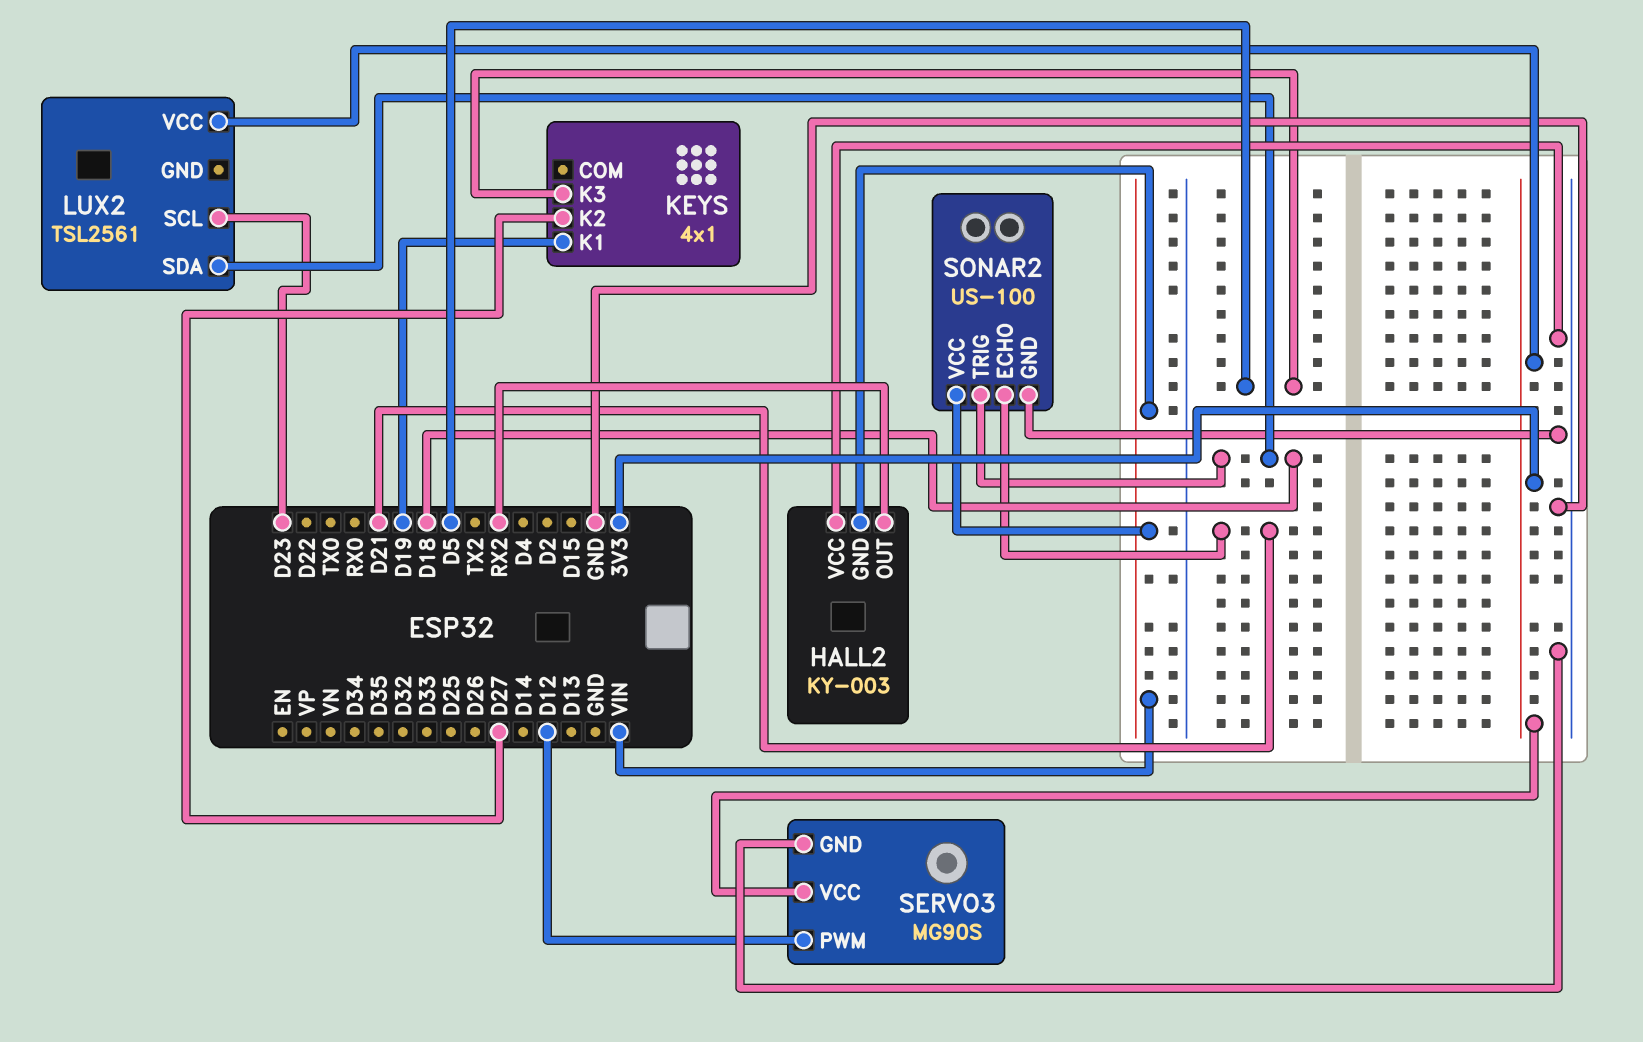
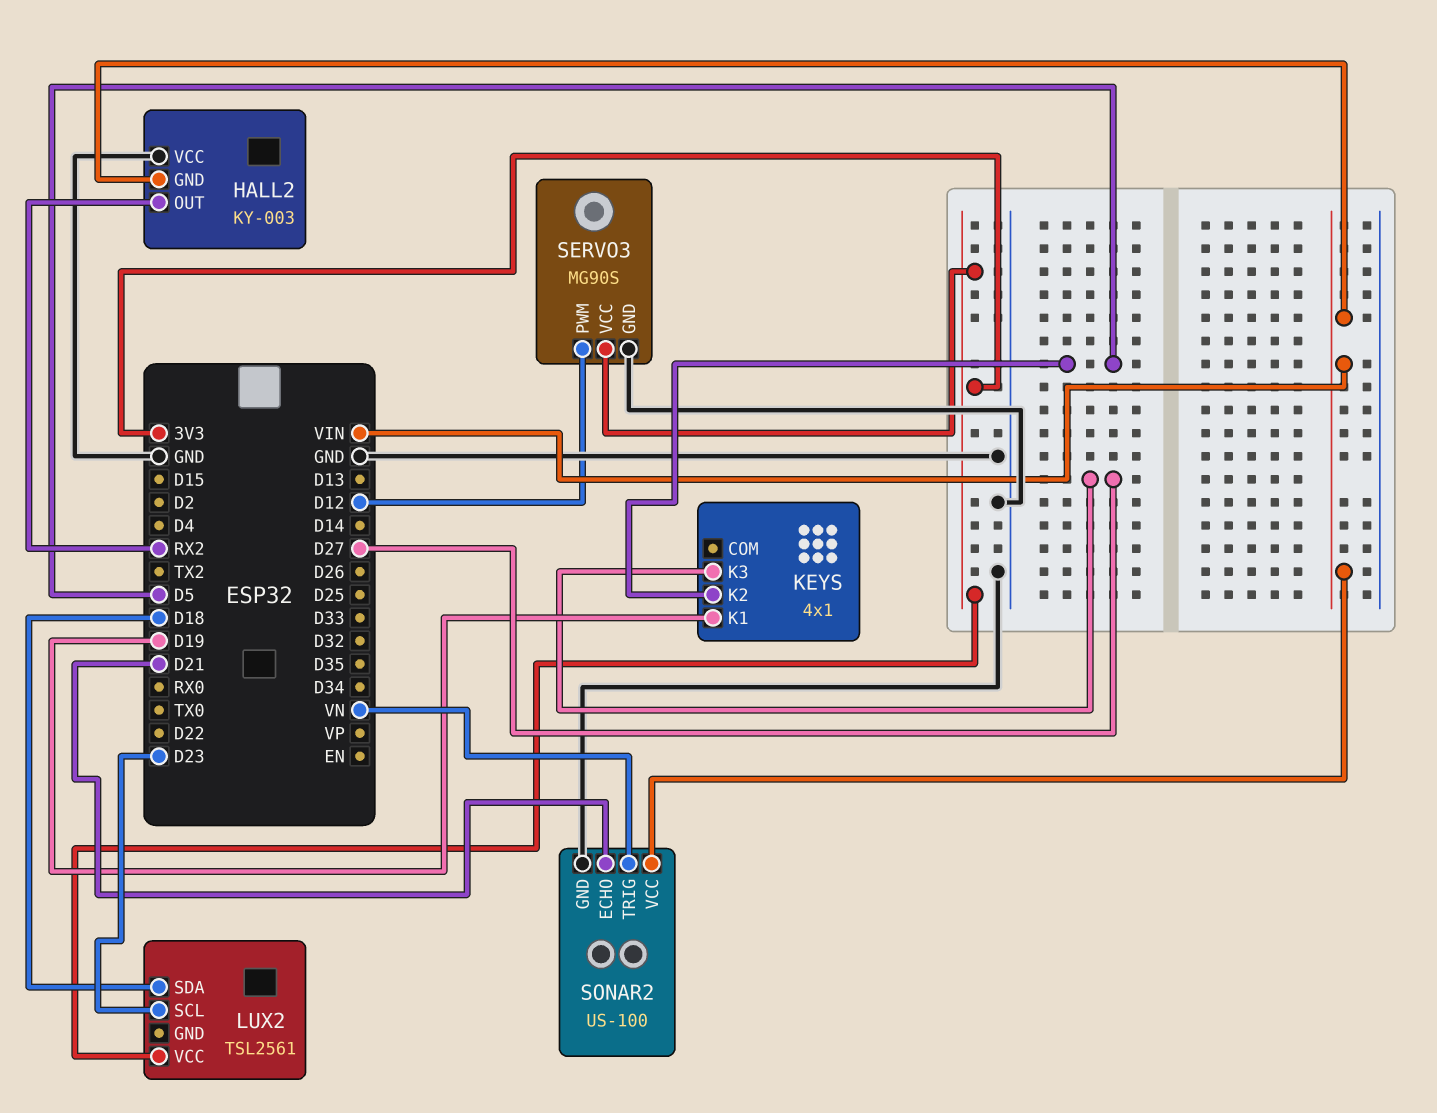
KEYS pin K2: D27 -> D5
KEYS pin K3: D5 -> D27
SONAR2 pin TRIG: D18 -> VN

